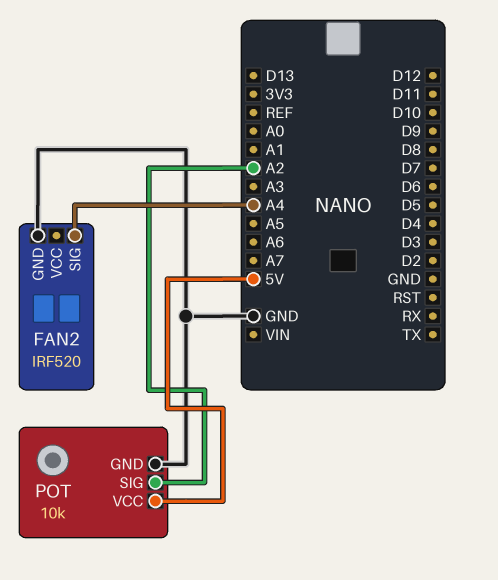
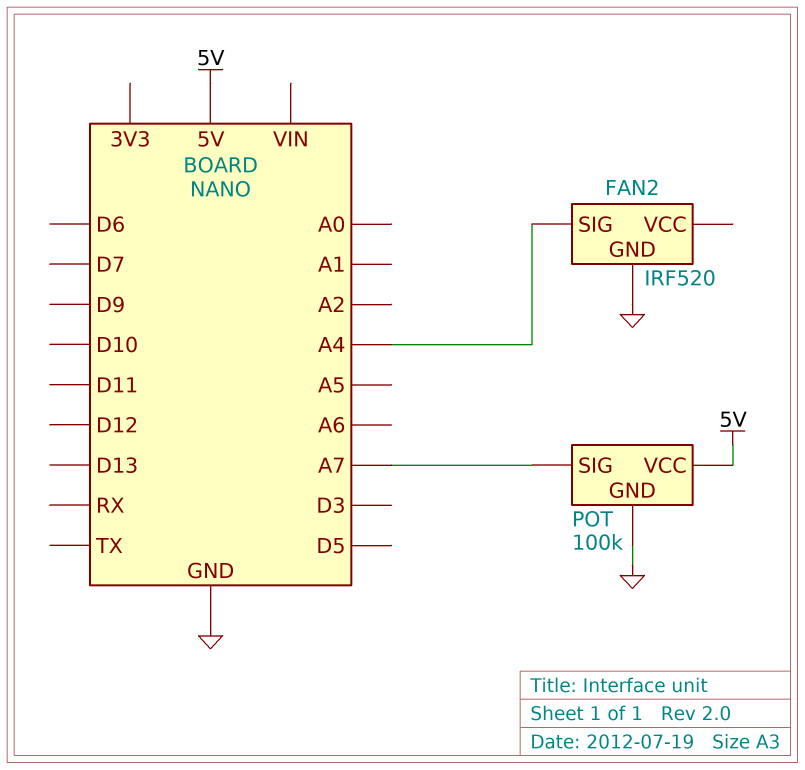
POT: 10k -> 100k
POT pin SIG: A2 -> A7

